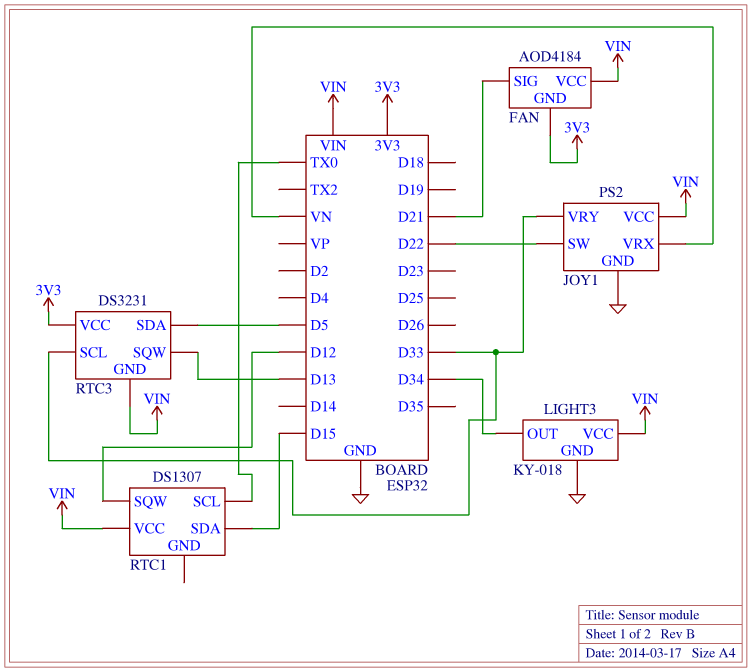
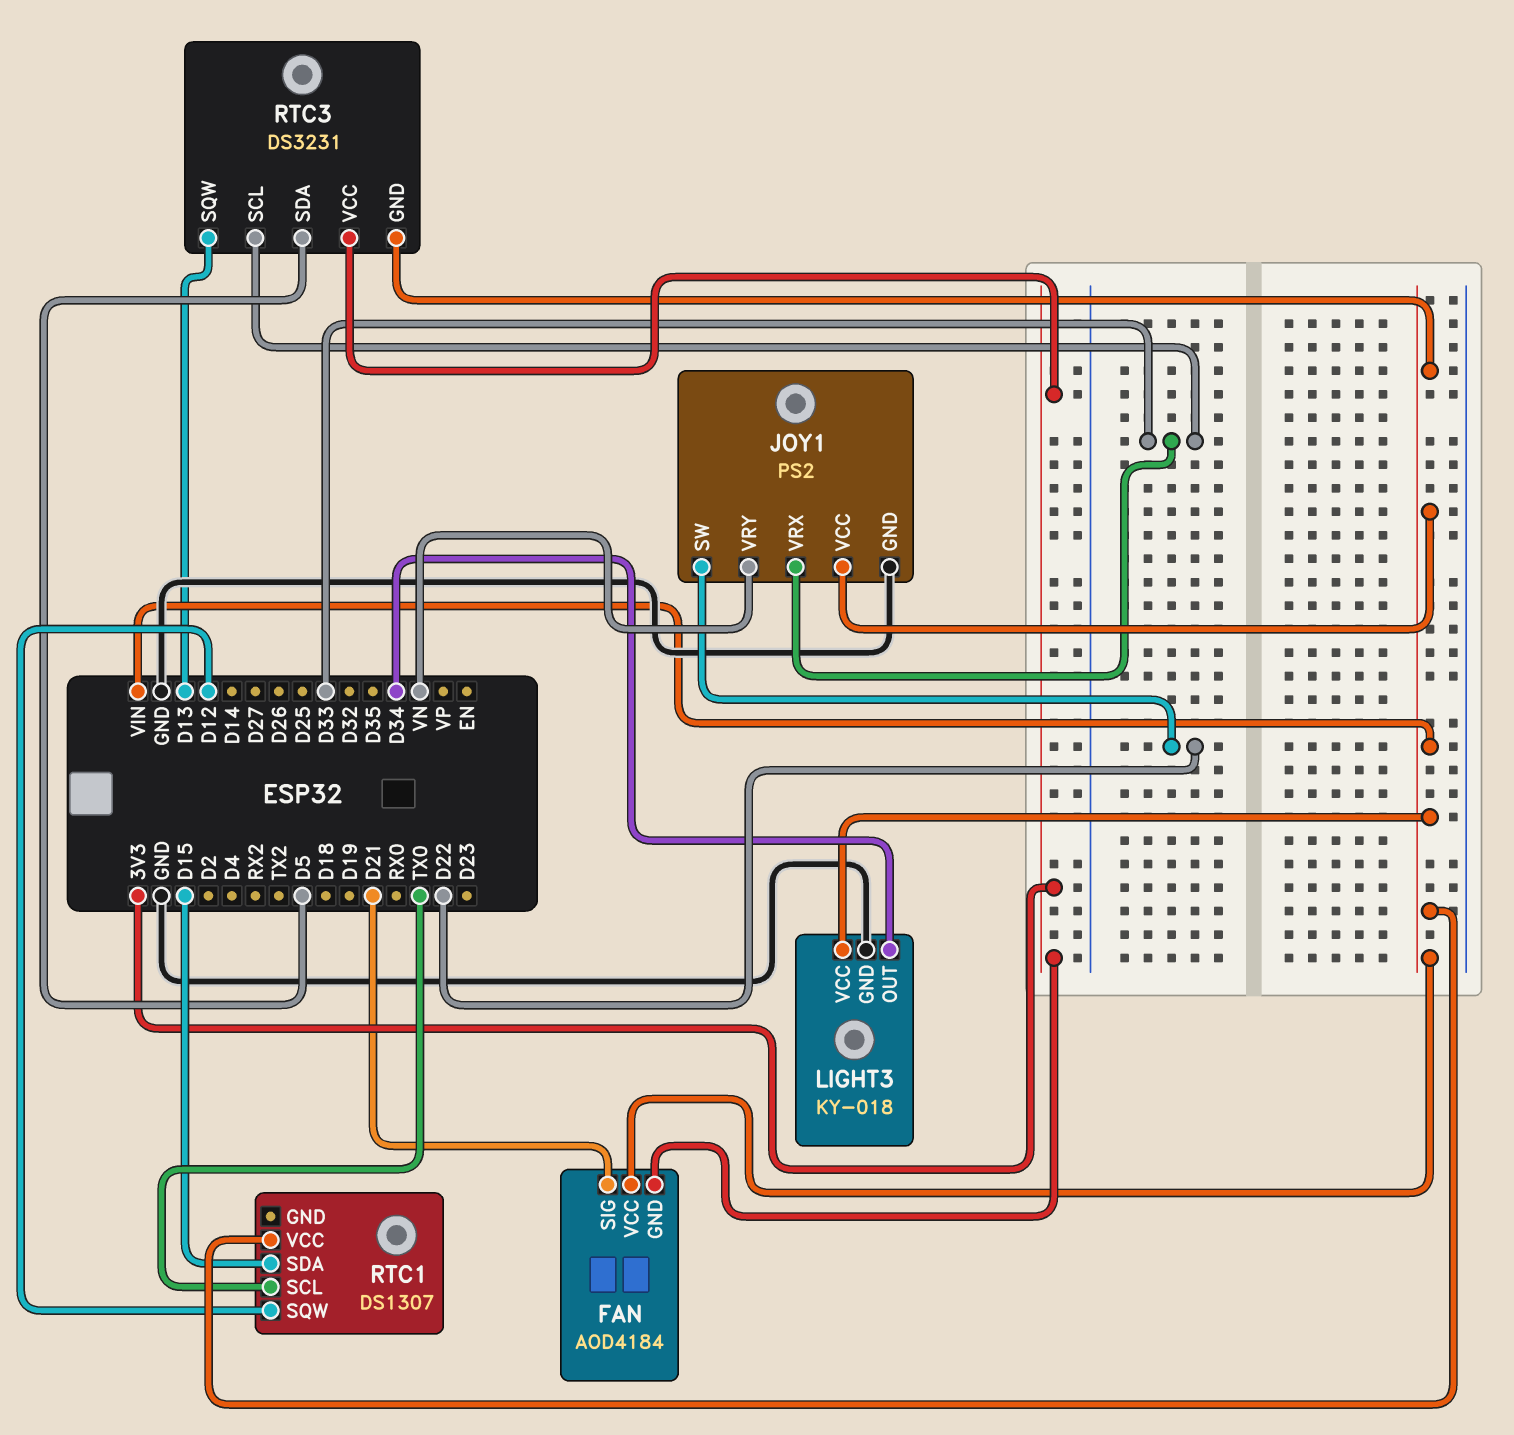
JOY1 pin VRX: VN -> D33
JOY1 pin VRY: D33 -> VN

